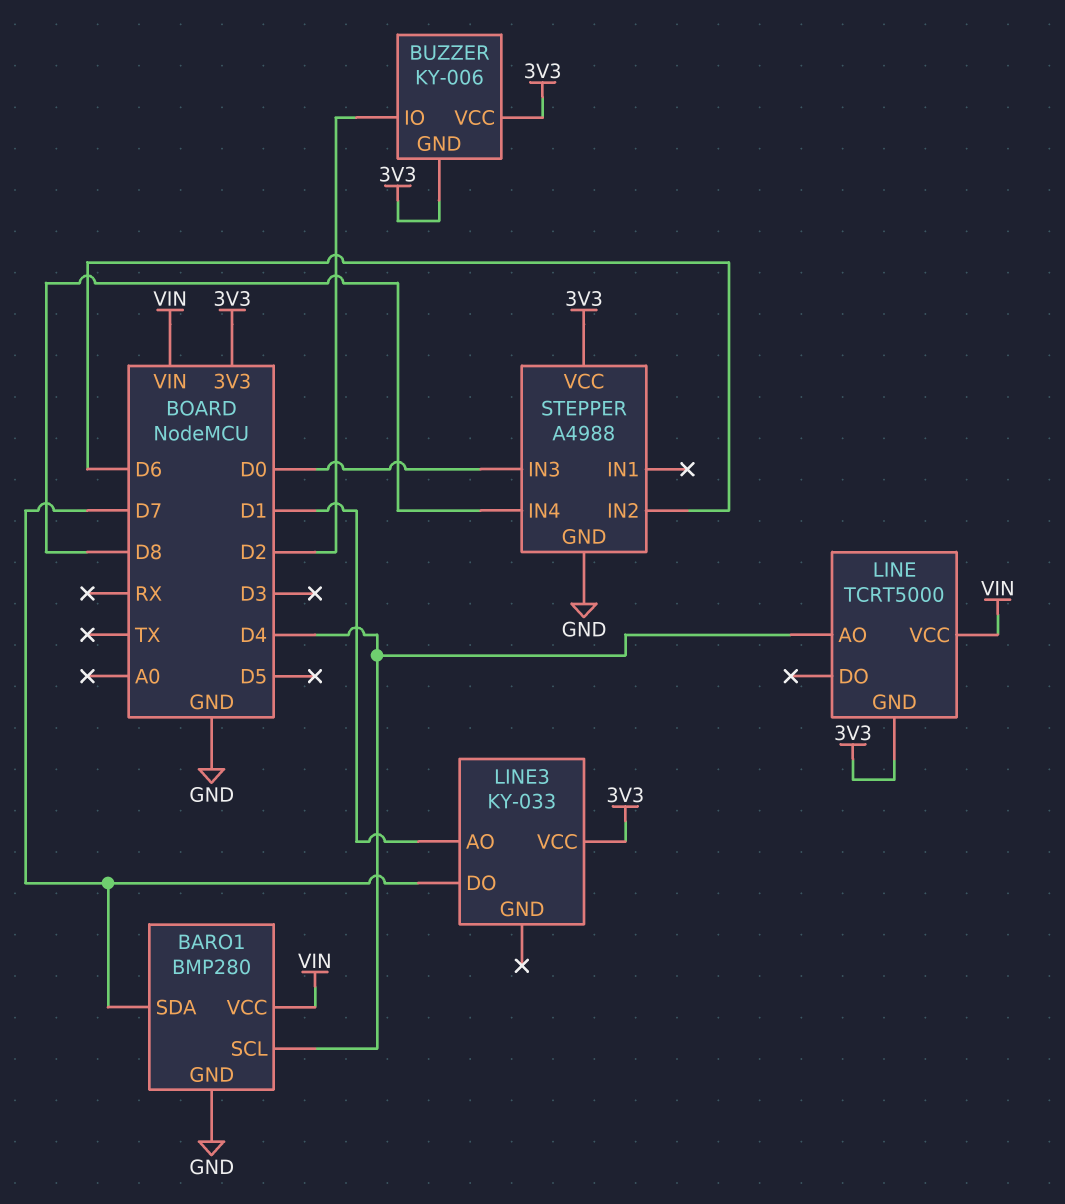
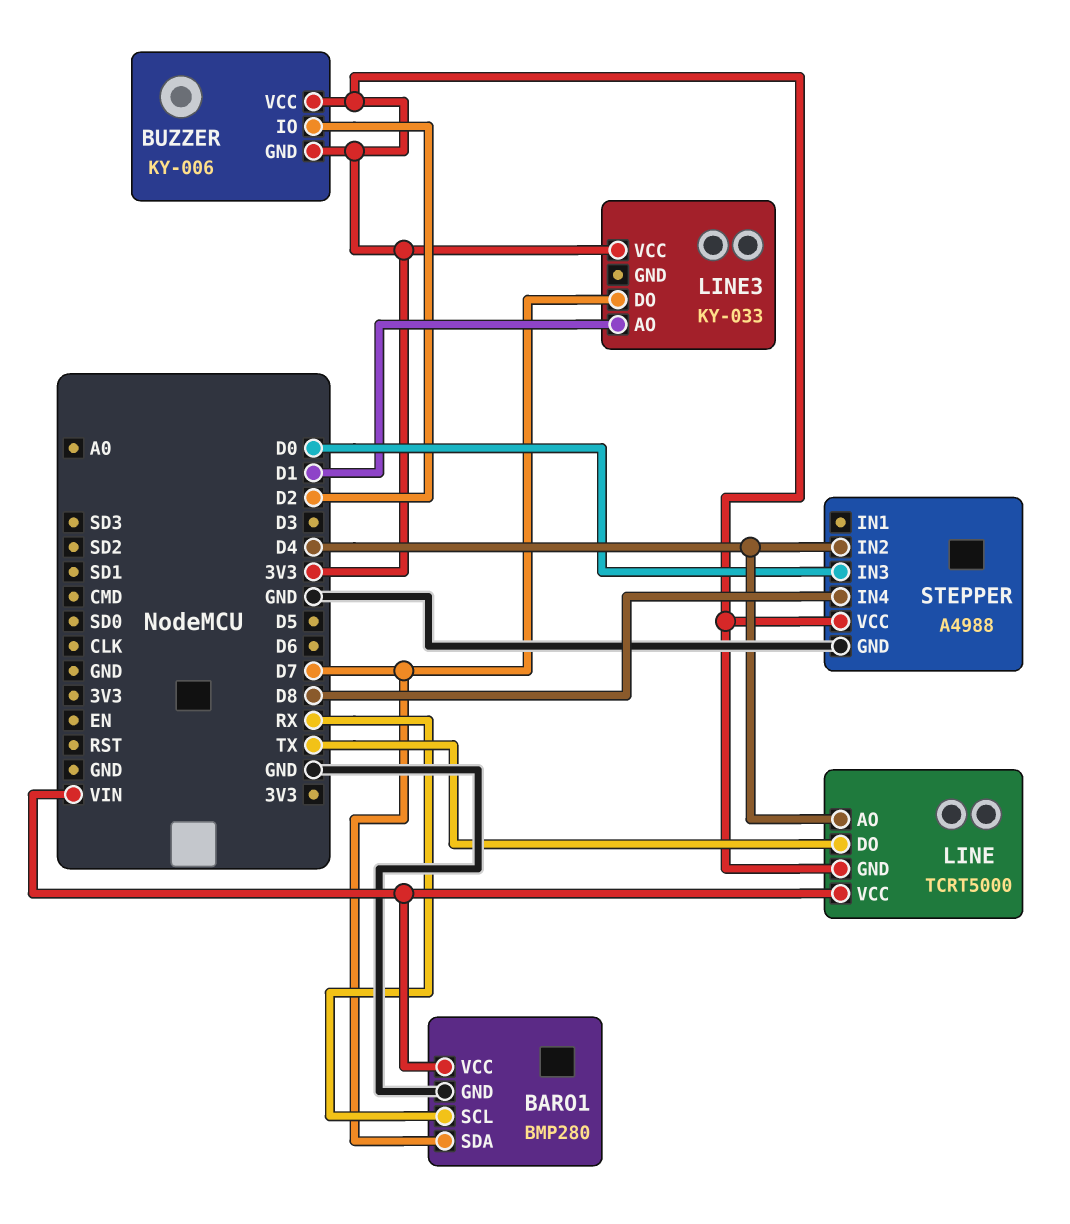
BARO1 pin SCL: D4 -> RX
LINE pin DO: none -> TX
STEPPER pin IN2: D6 -> D4

